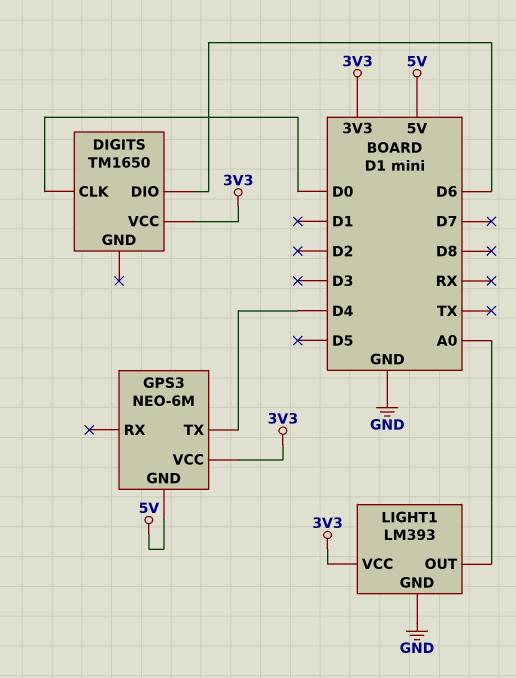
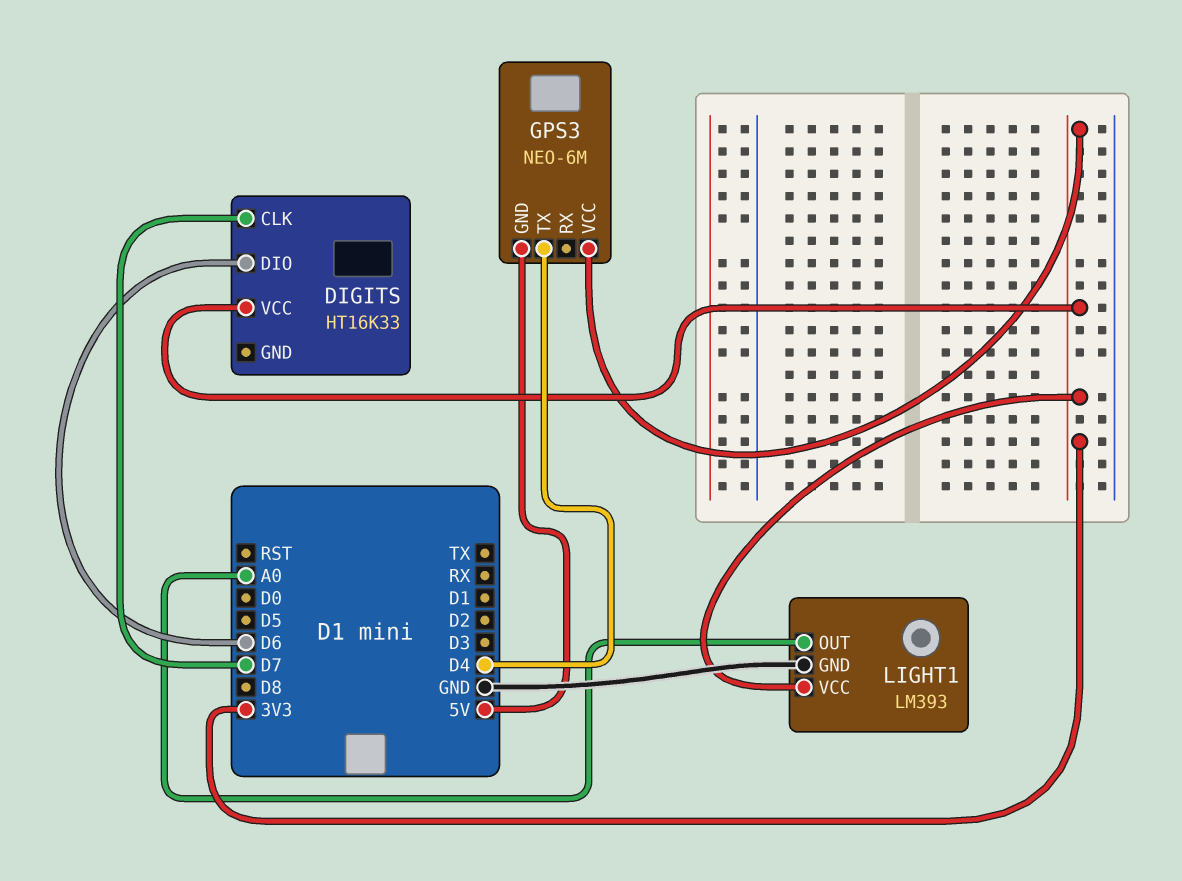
DIGITS: TM1650 -> HT16K33
DIGITS pin CLK: D0 -> D7

